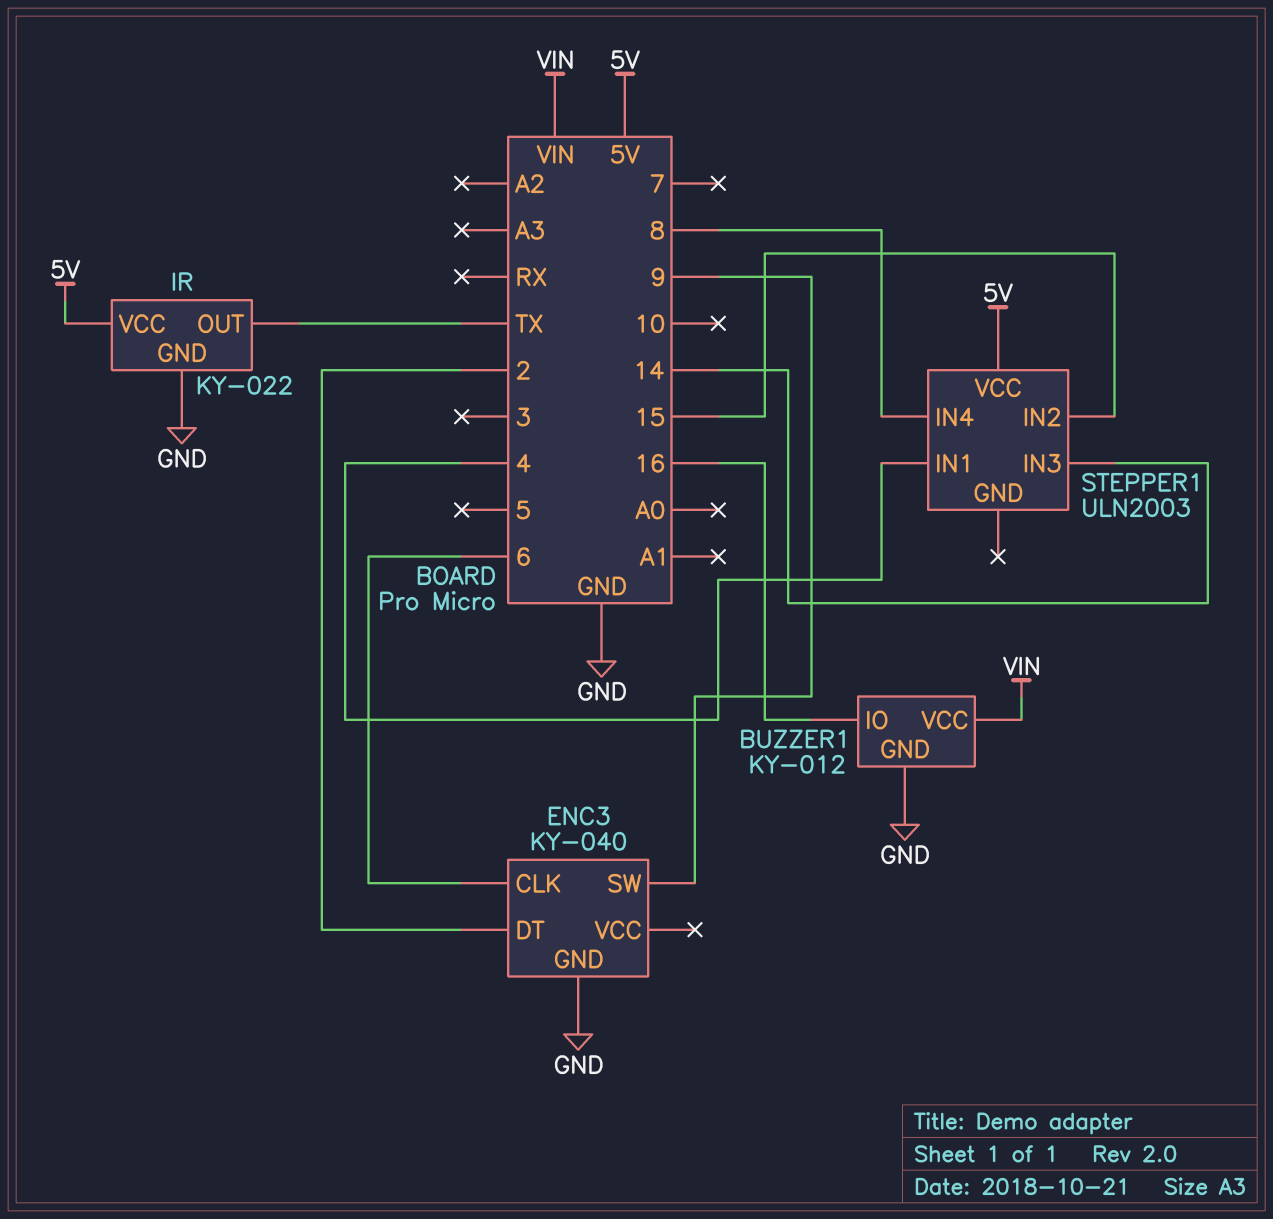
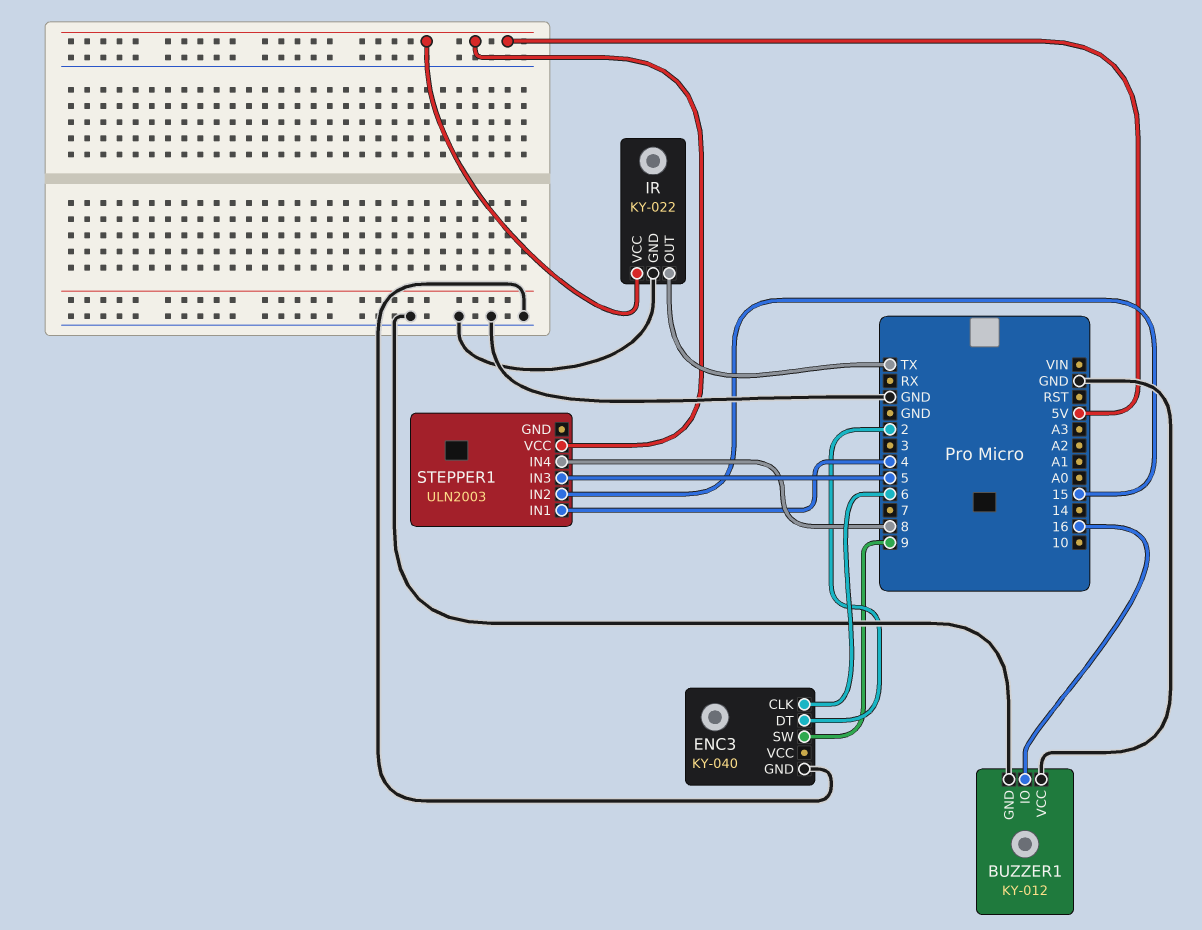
BUZZER1 pin VCC: VIN -> GND
STEPPER1 pin IN3: 14 -> 5

